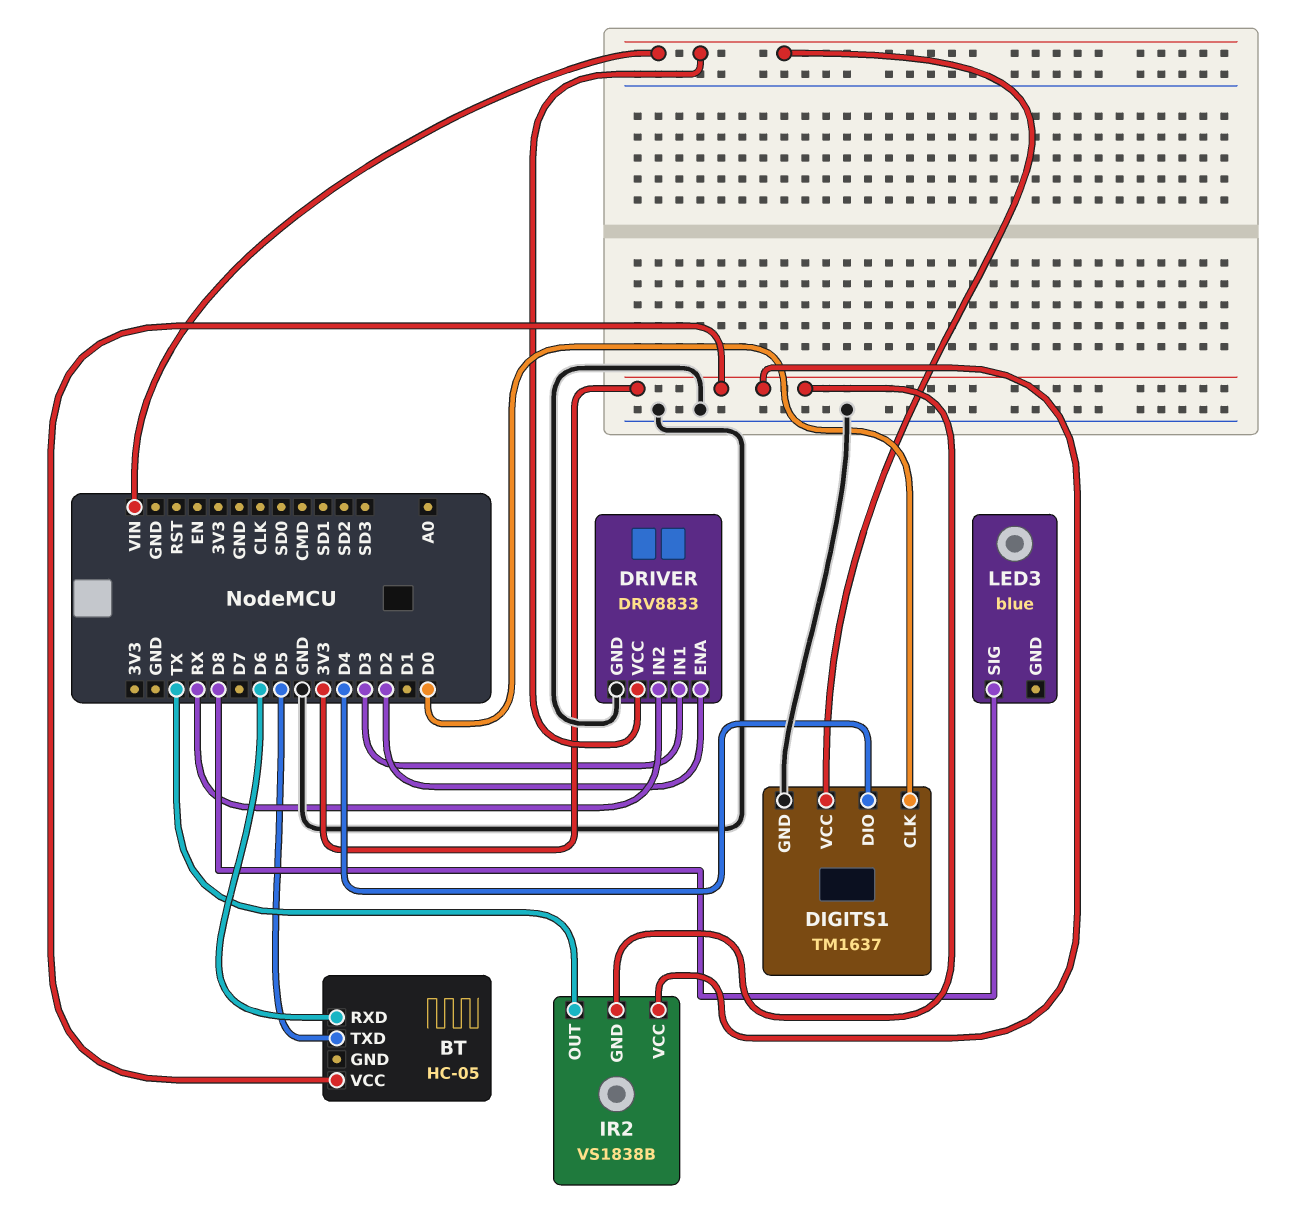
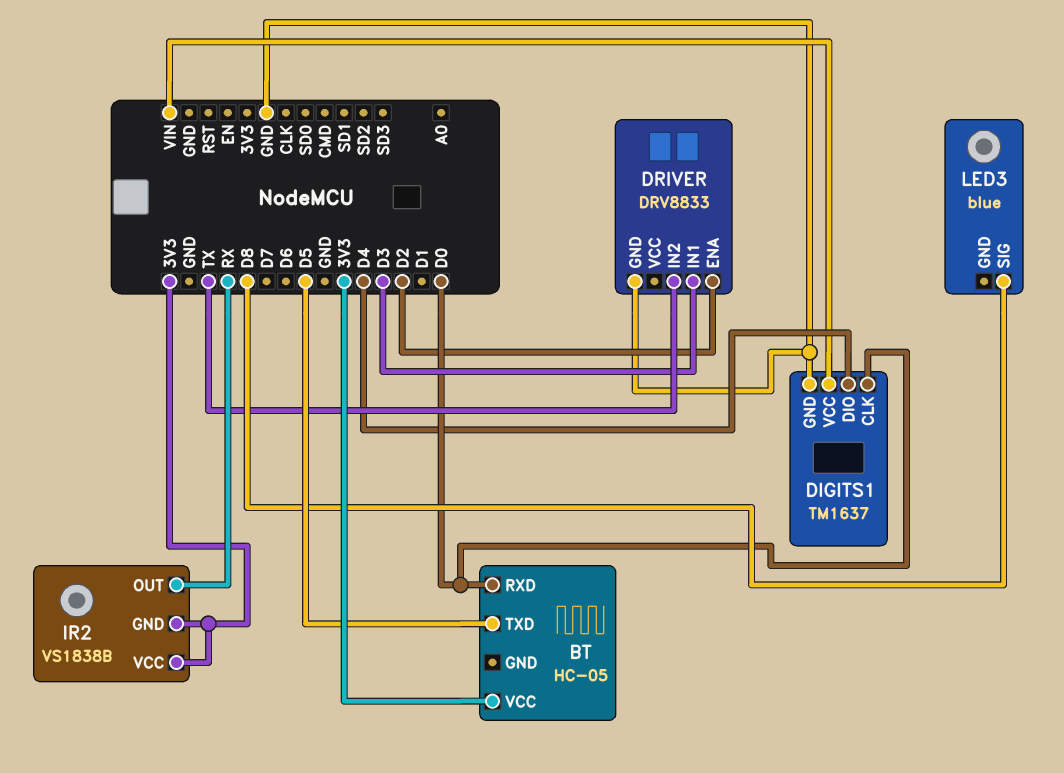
BT pin RXD: D6 -> D0
DRIVER pin IN2: RX -> TX
DRIVER pin VCC: VIN -> none
IR2 pin OUT: TX -> RX

